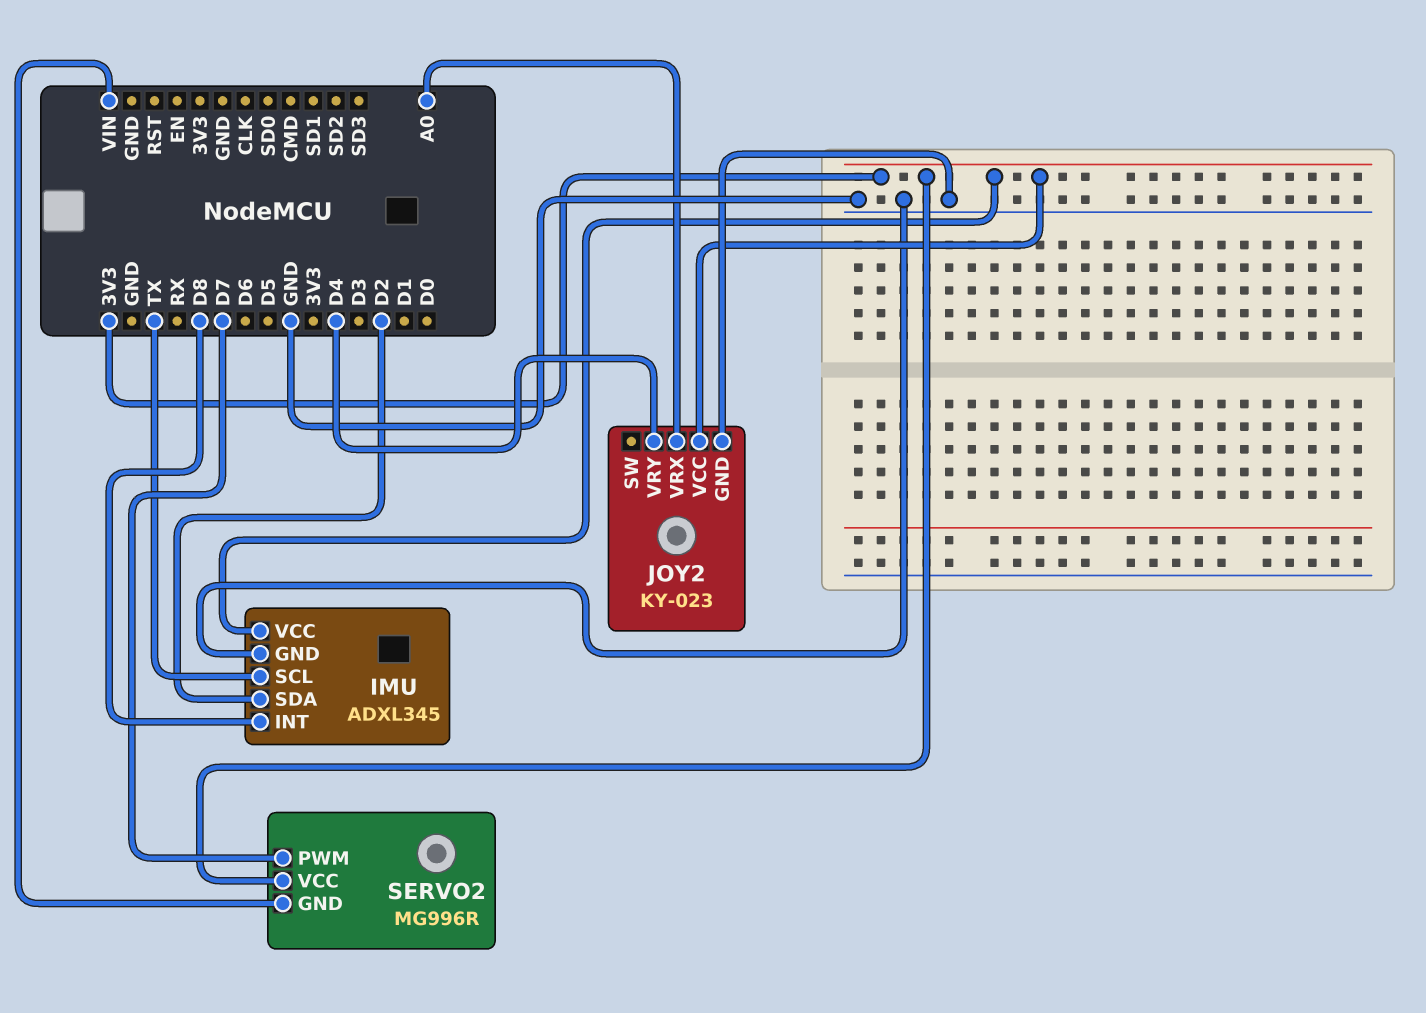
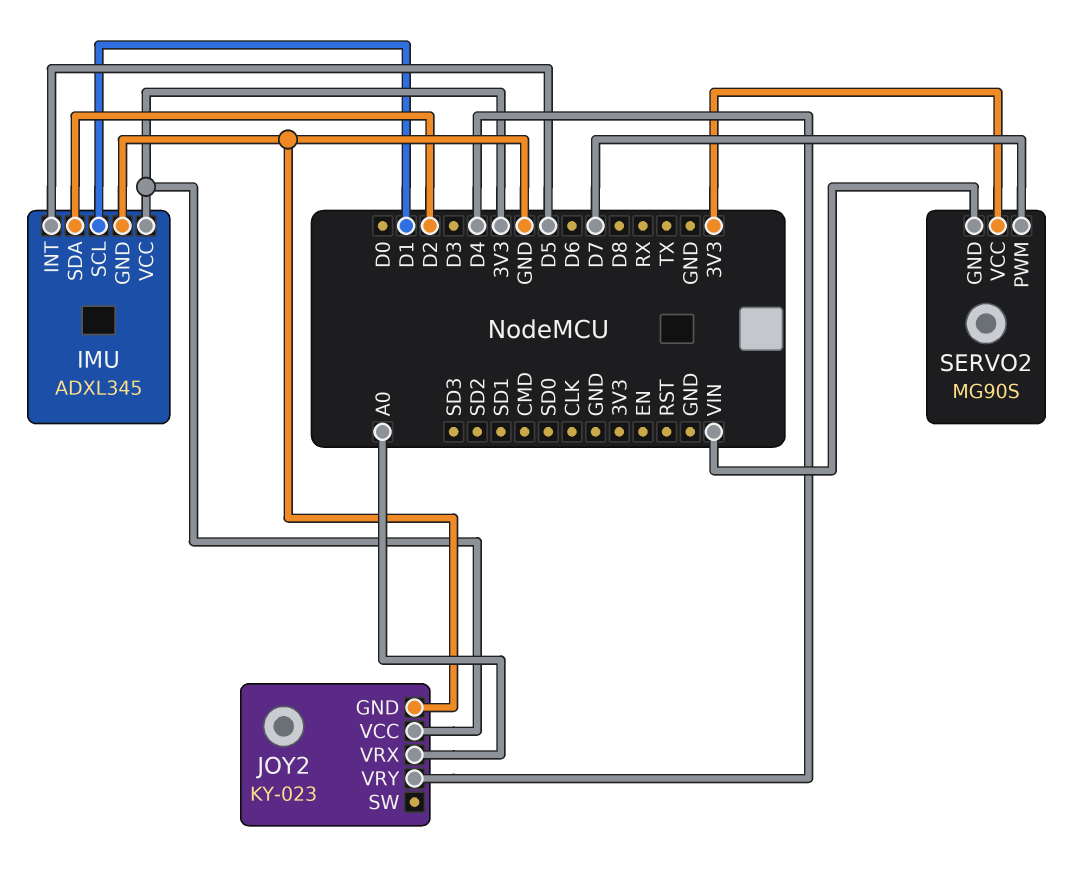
IMU pin INT: D8 -> D5
IMU pin SCL: TX -> D1
SERVO2: MG996R -> MG90S

